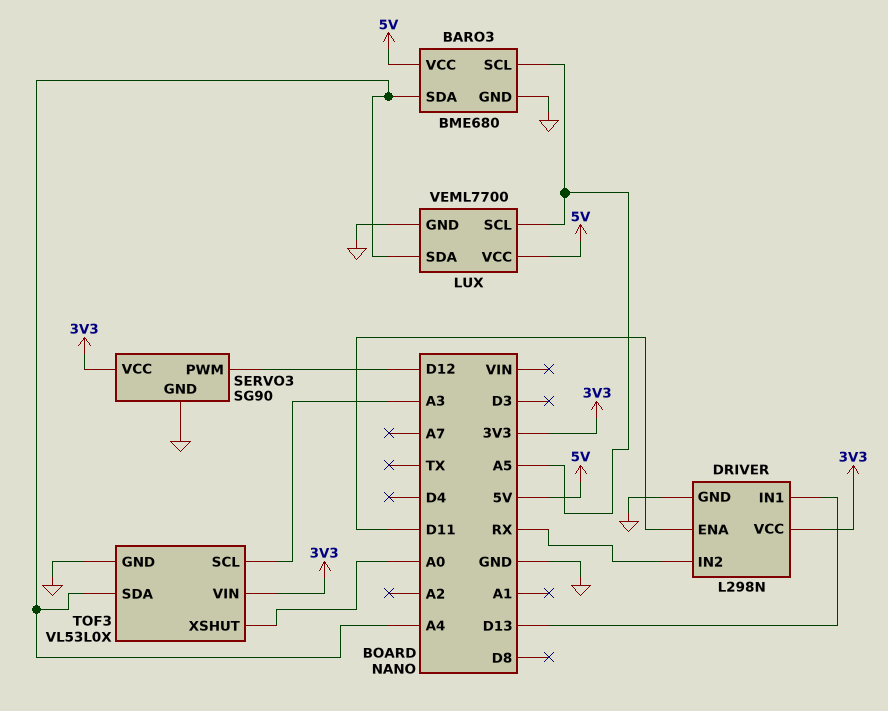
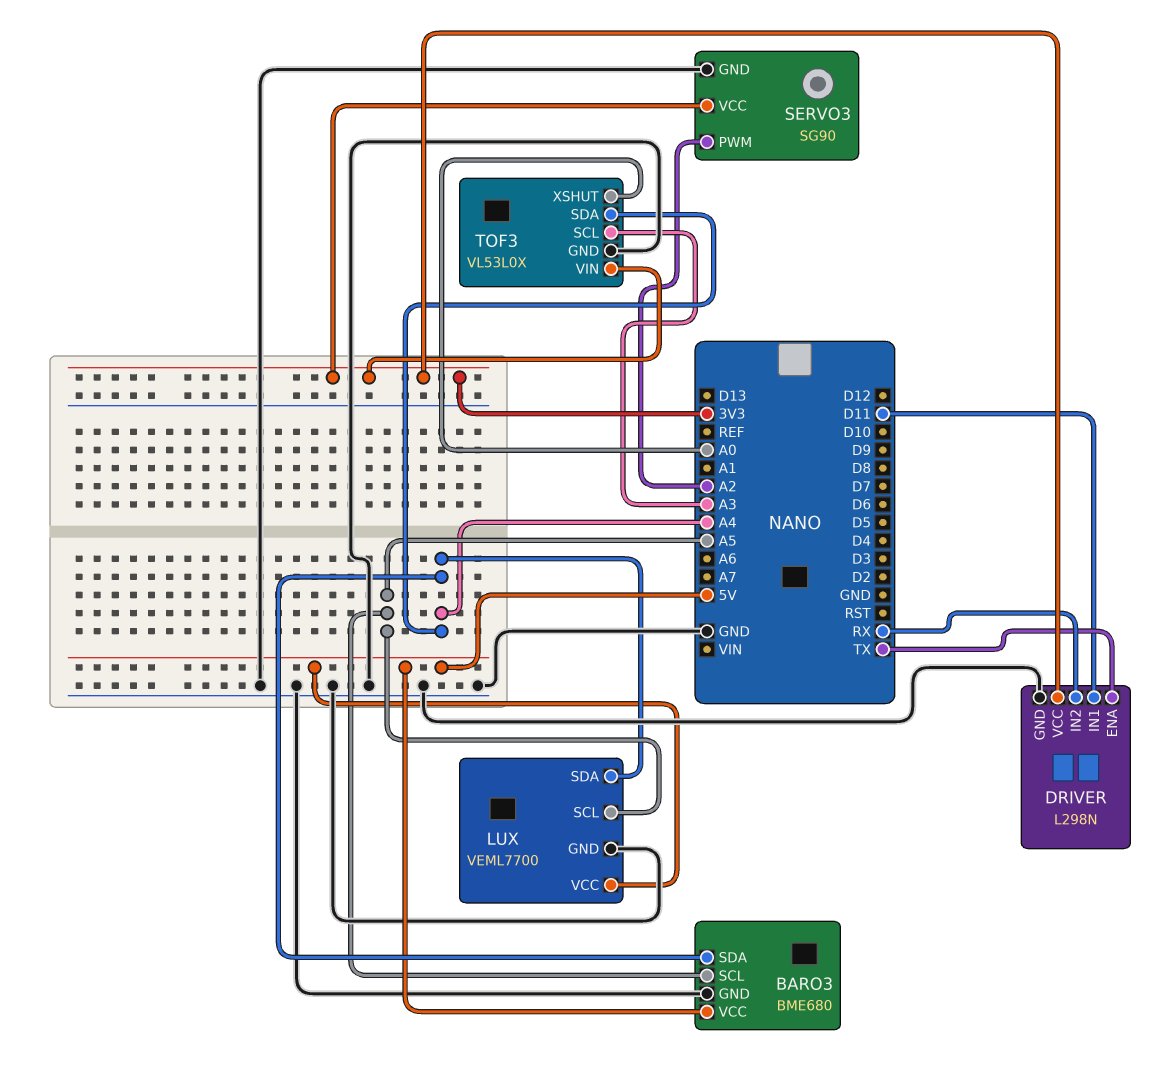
DRIVER pin ENA: D11 -> TX
DRIVER pin IN1: D13 -> D11
SERVO3 pin PWM: D12 -> A2

